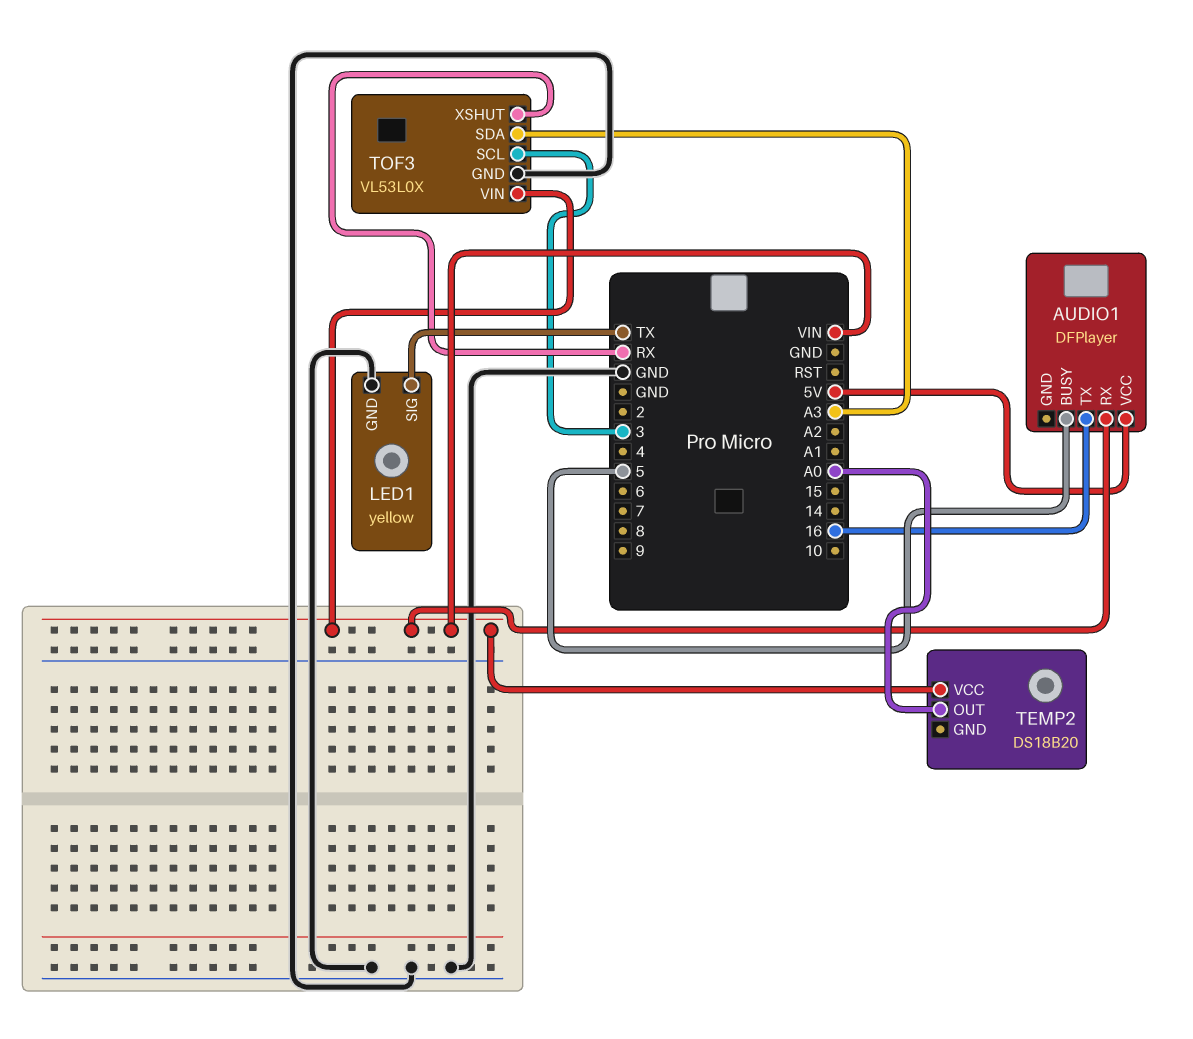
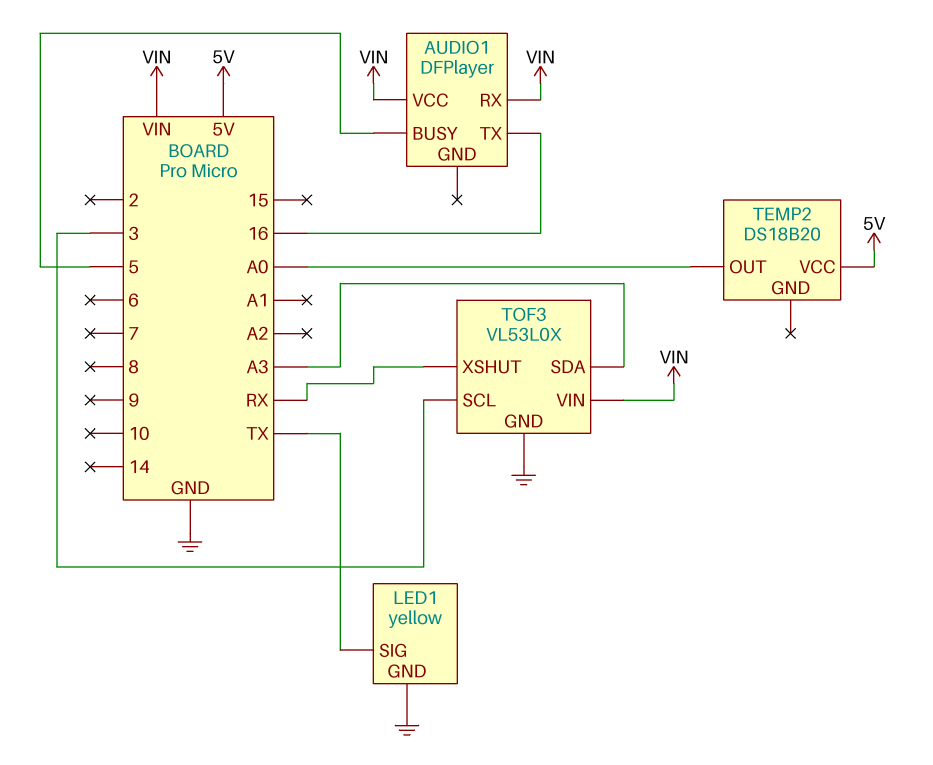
AUDIO1 pin VCC: 5V -> VIN
TEMP2 pin VCC: VIN -> 5V

